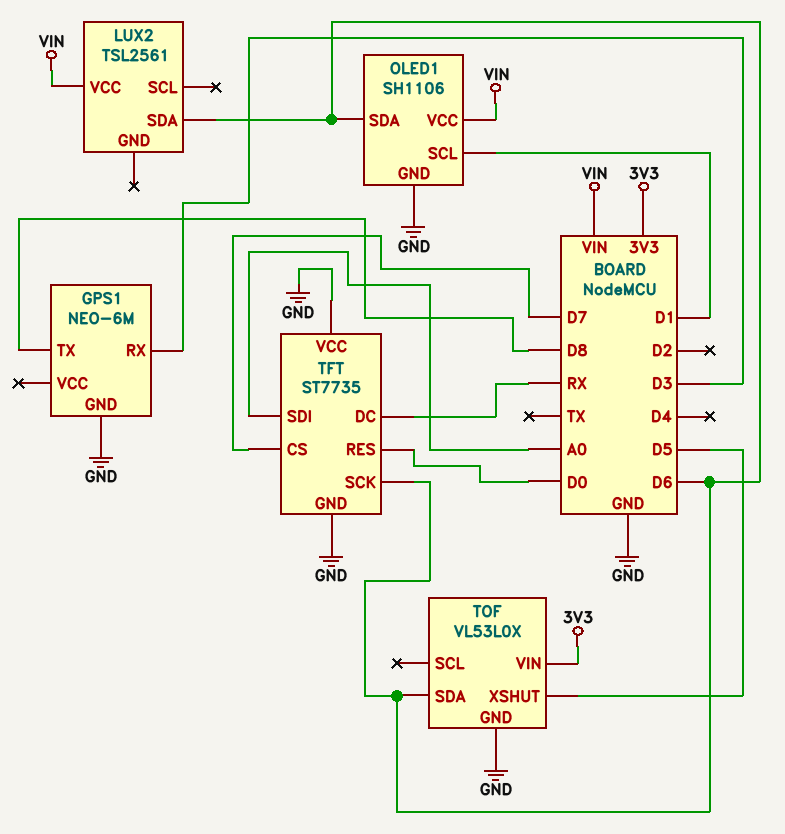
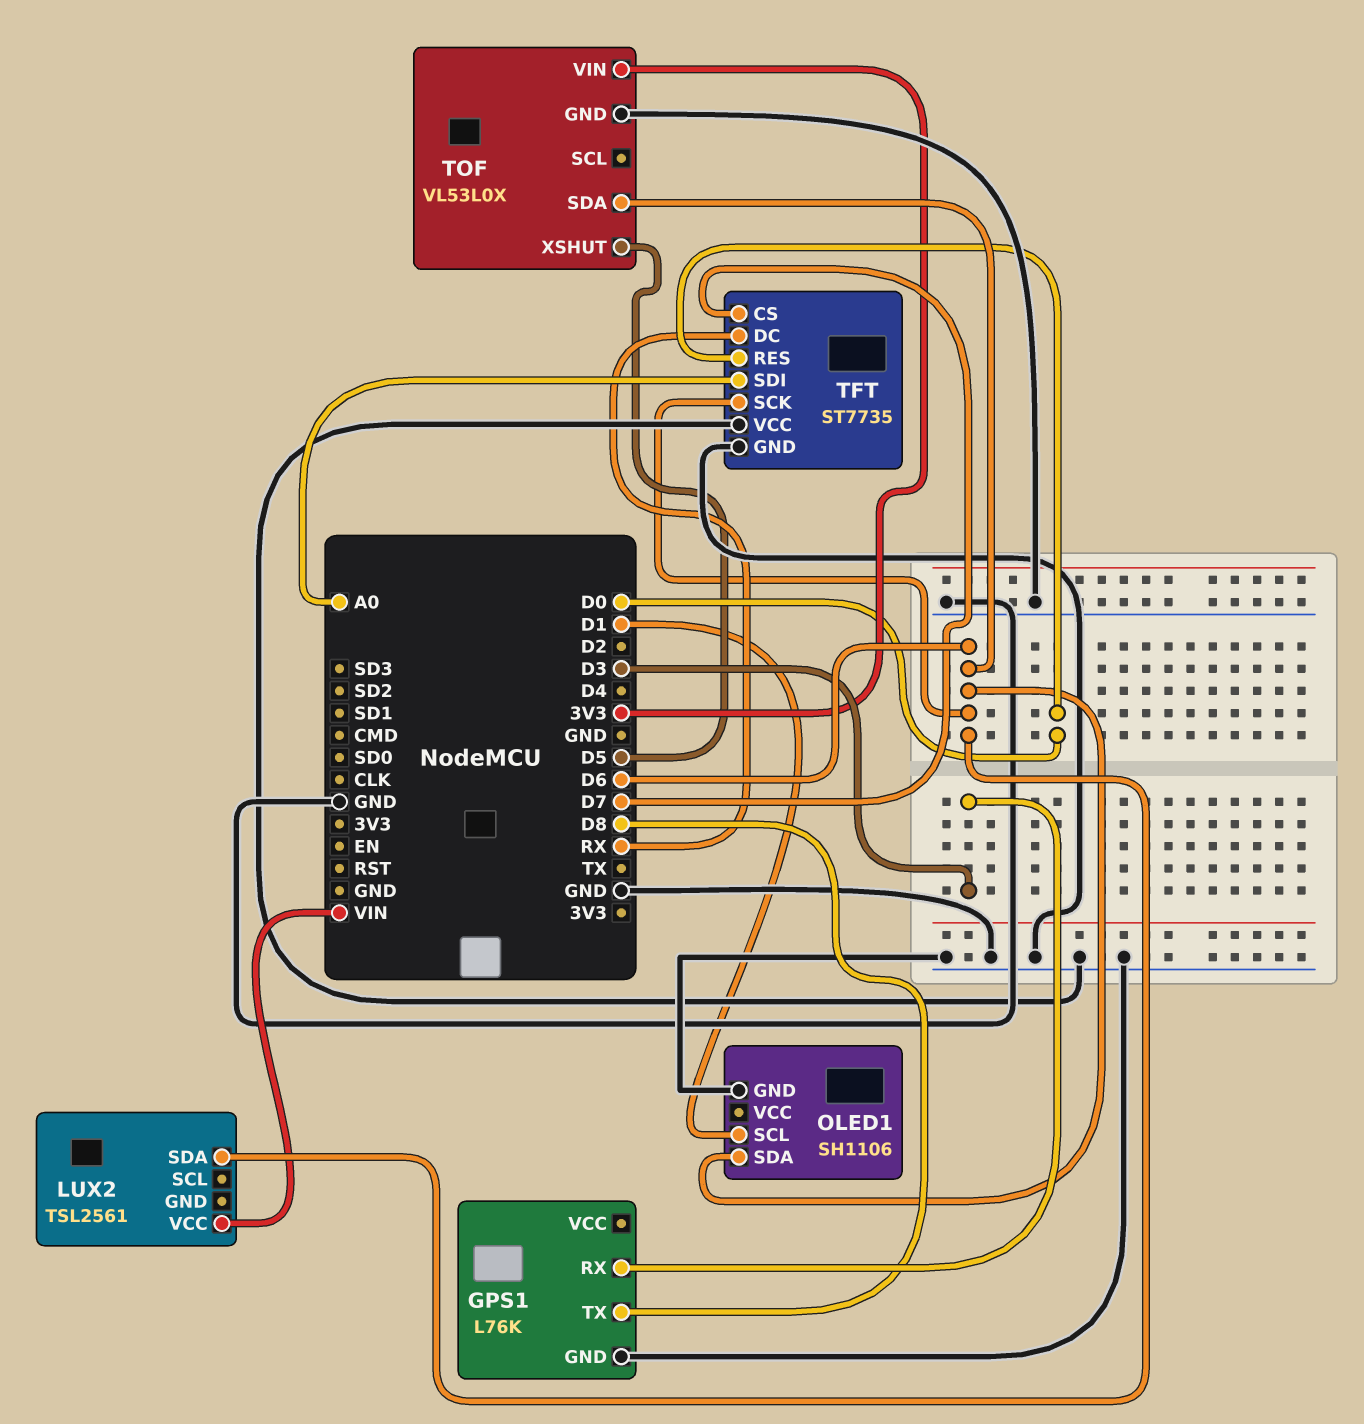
GPS1: NEO-6M -> L76K
OLED1 pin VCC: VIN -> none

